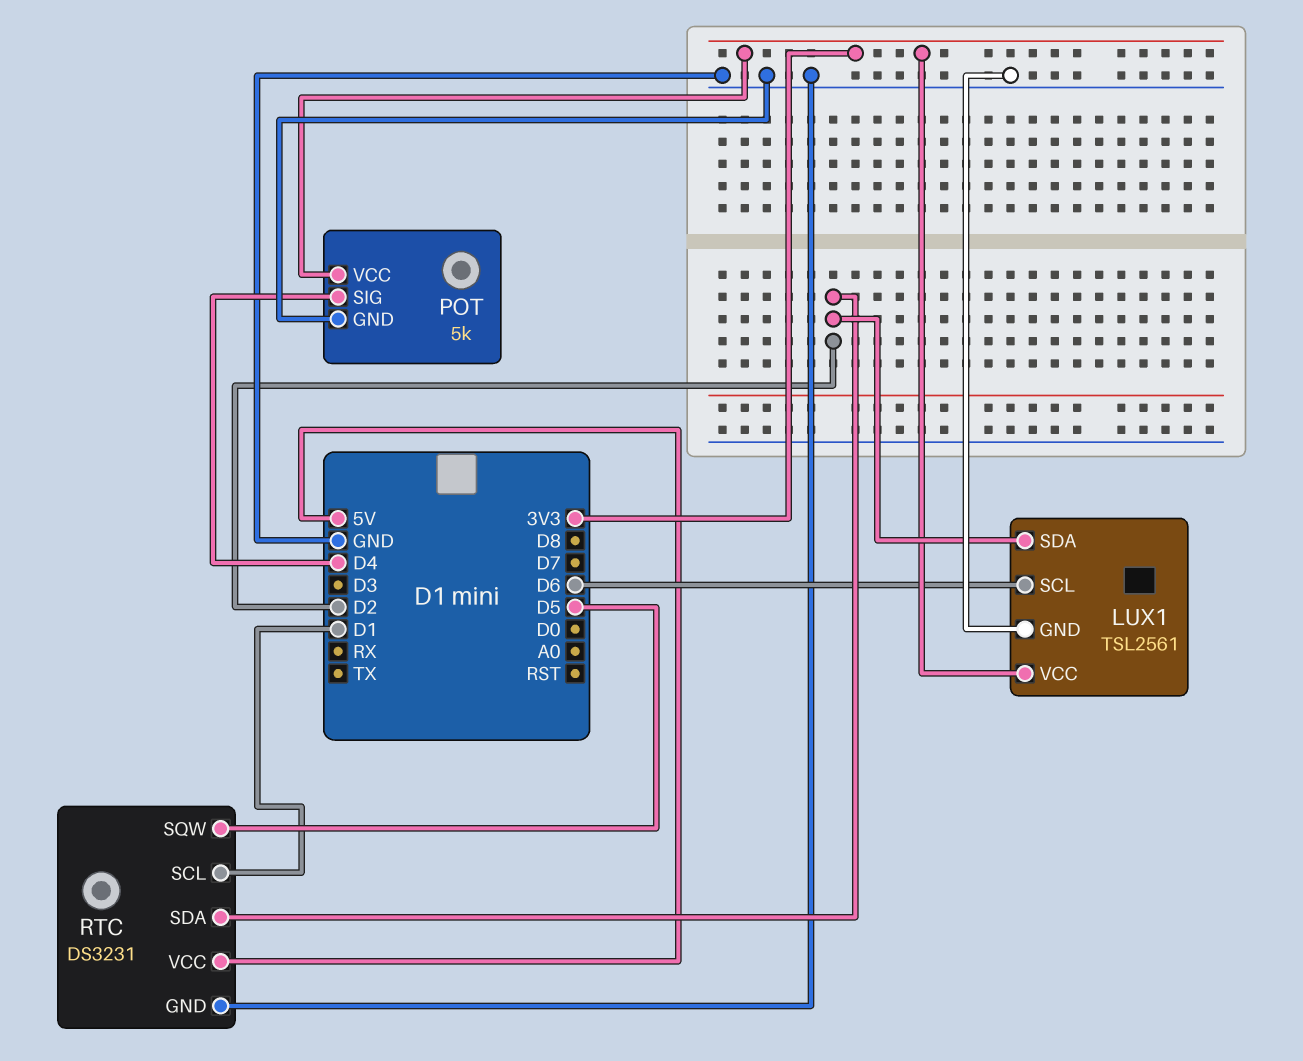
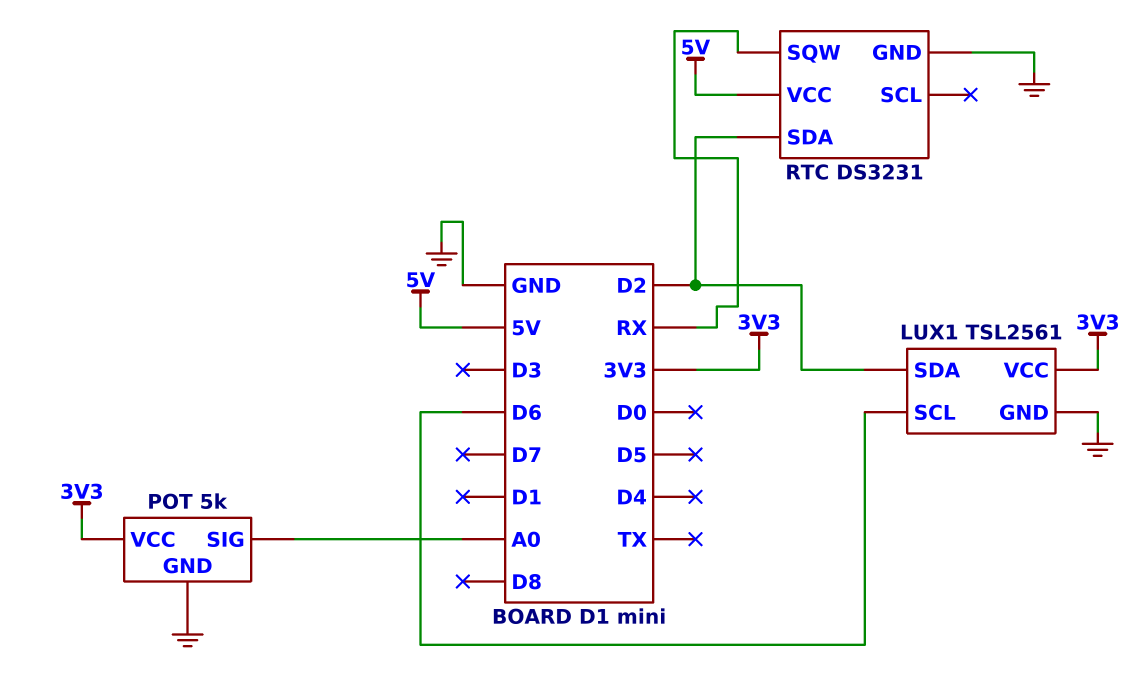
POT pin SIG: D4 -> A0
RTC pin SCL: D1 -> none
RTC pin SQW: D5 -> RX

